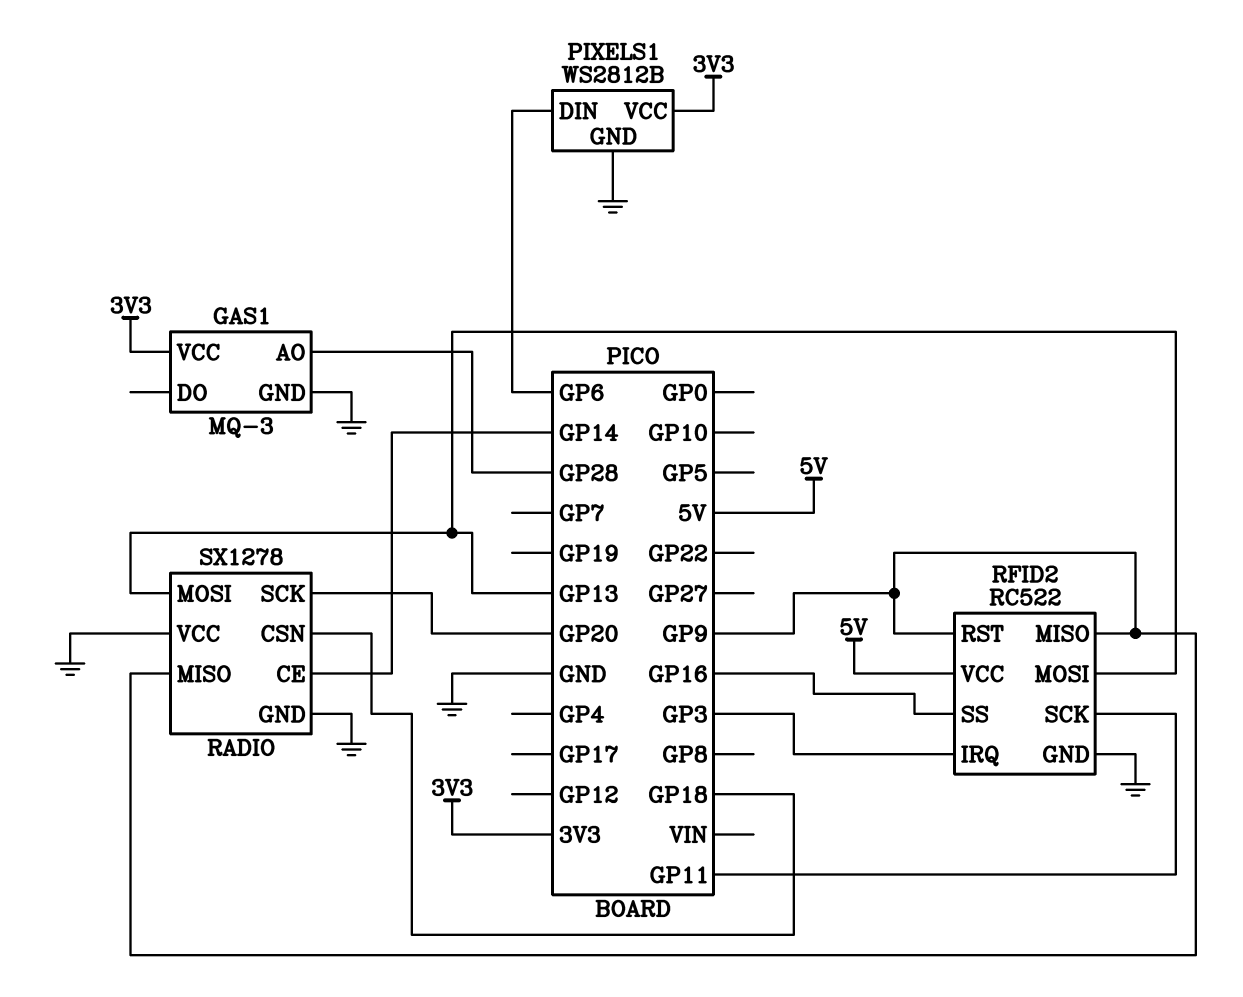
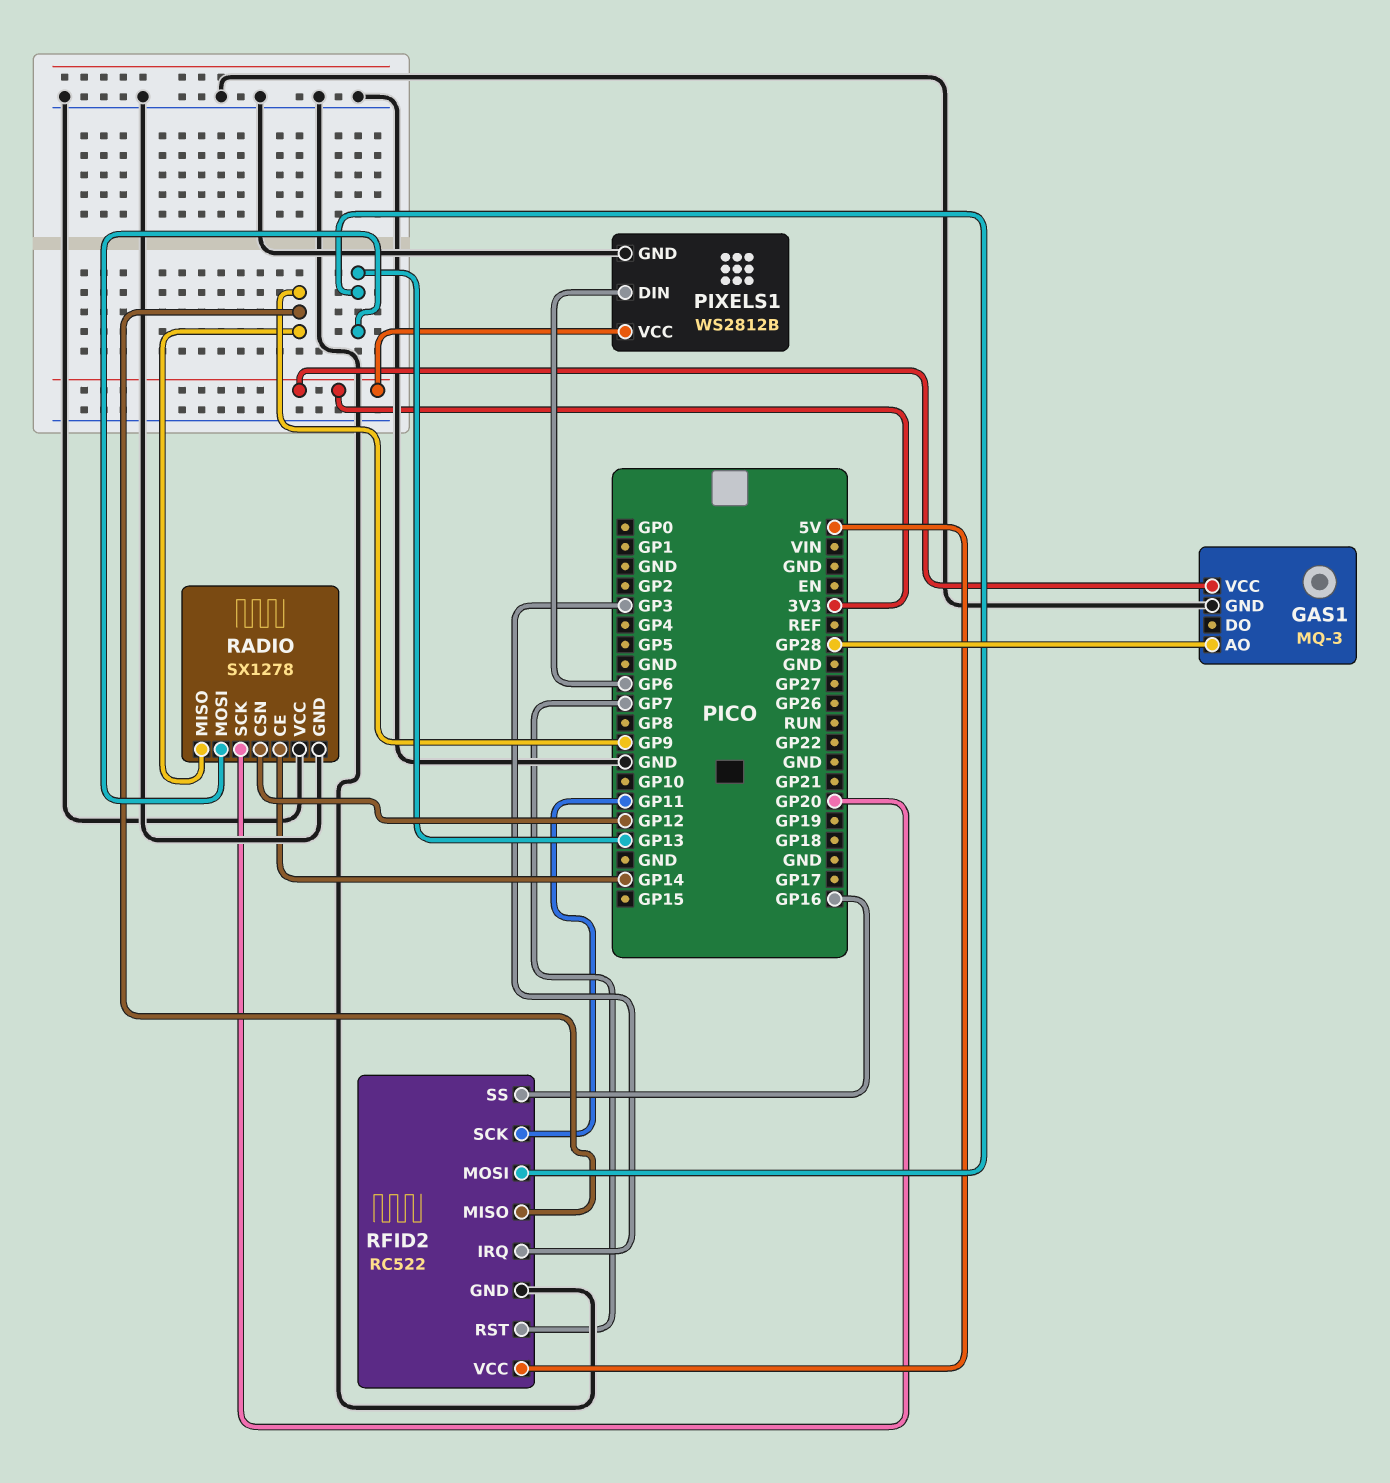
RADIO pin CSN: GP18 -> GP12
RFID2 pin RST: GP9 -> GP7

